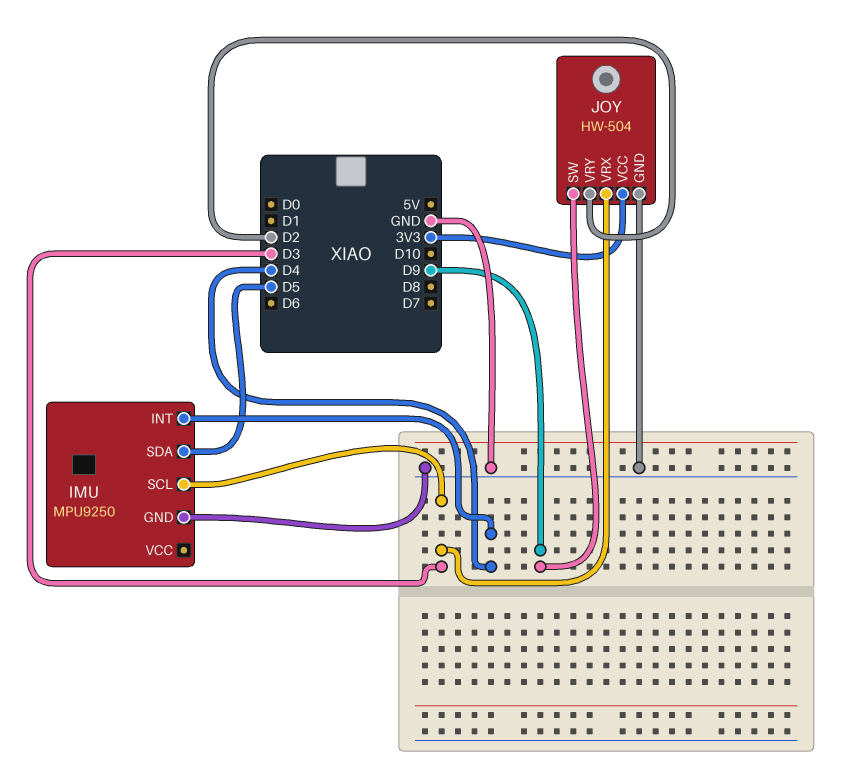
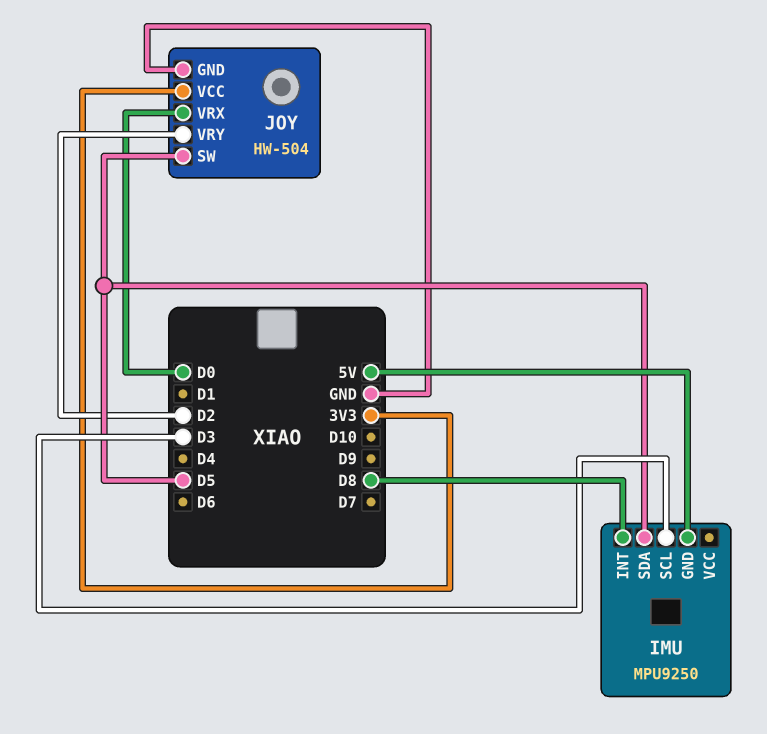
IMU pin GND: GND -> 5V
IMU pin INT: D4 -> D8
JOY pin SW: D9 -> D5
JOY pin VRX: D3 -> D0

